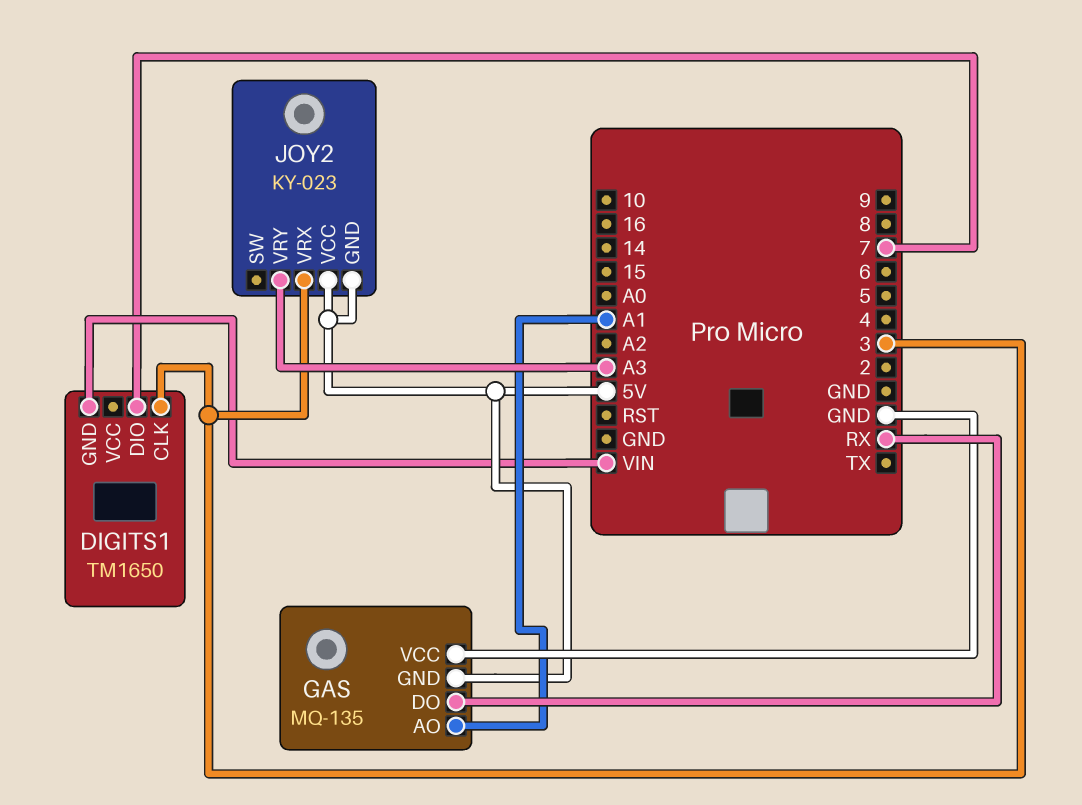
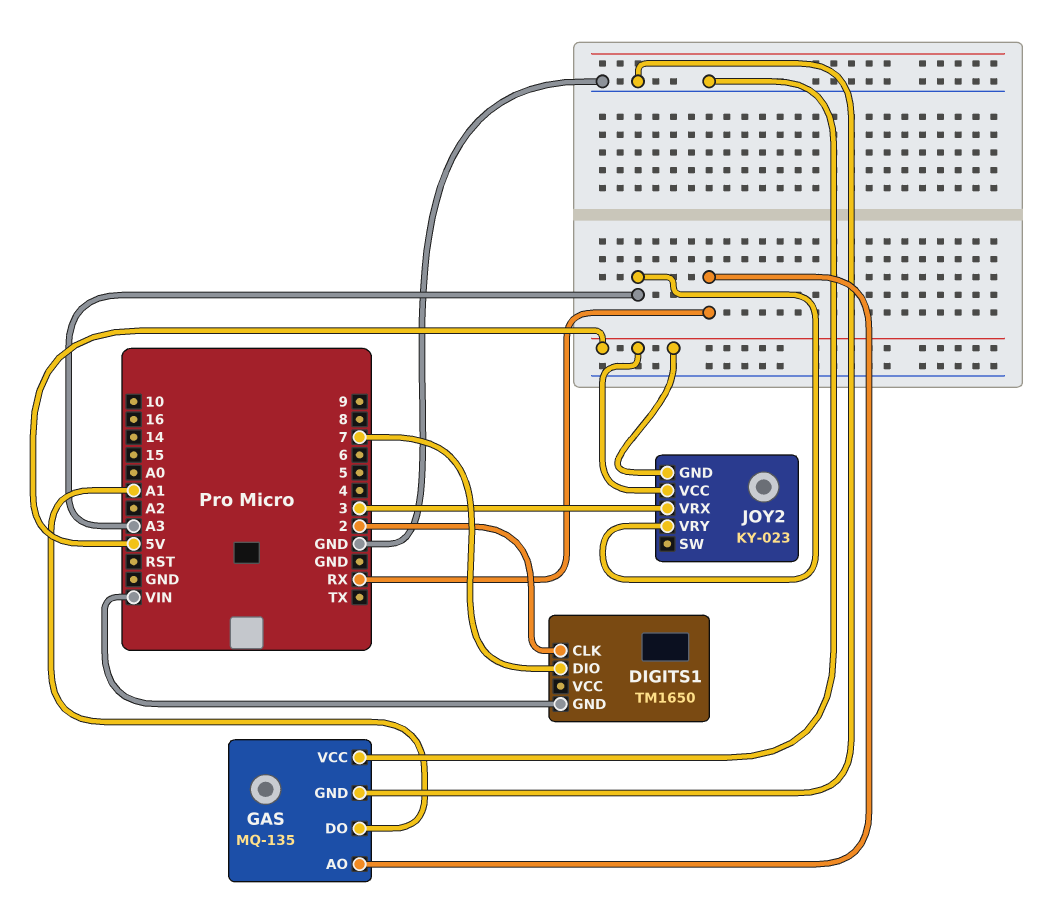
DIGITS1 pin CLK: 3 -> 2
GAS pin AO: A1 -> RX
GAS pin DO: RX -> A1
GAS pin GND: 5V -> GND

